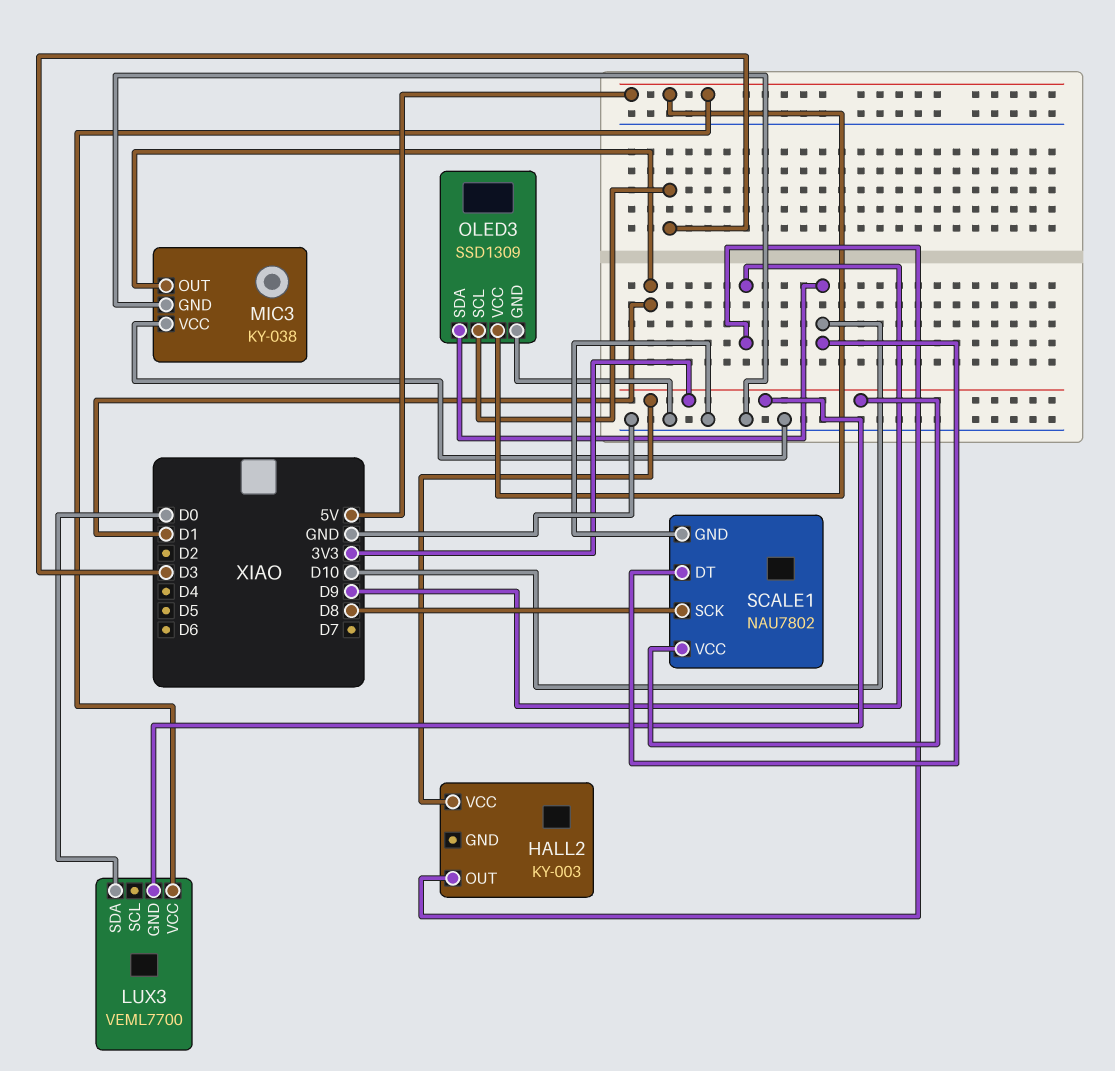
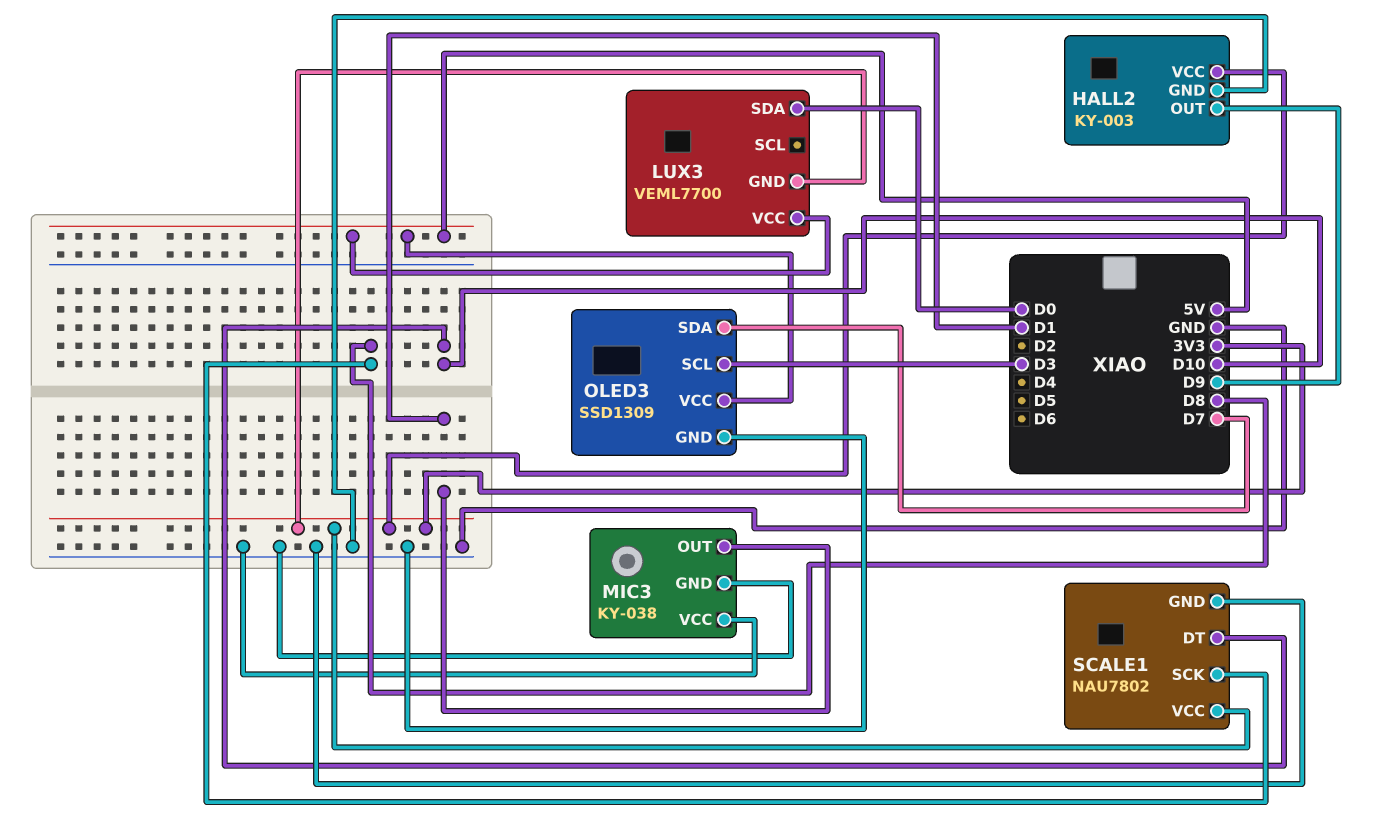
HALL2 pin GND: none -> GND
OLED3 pin SDA: D10 -> D7

